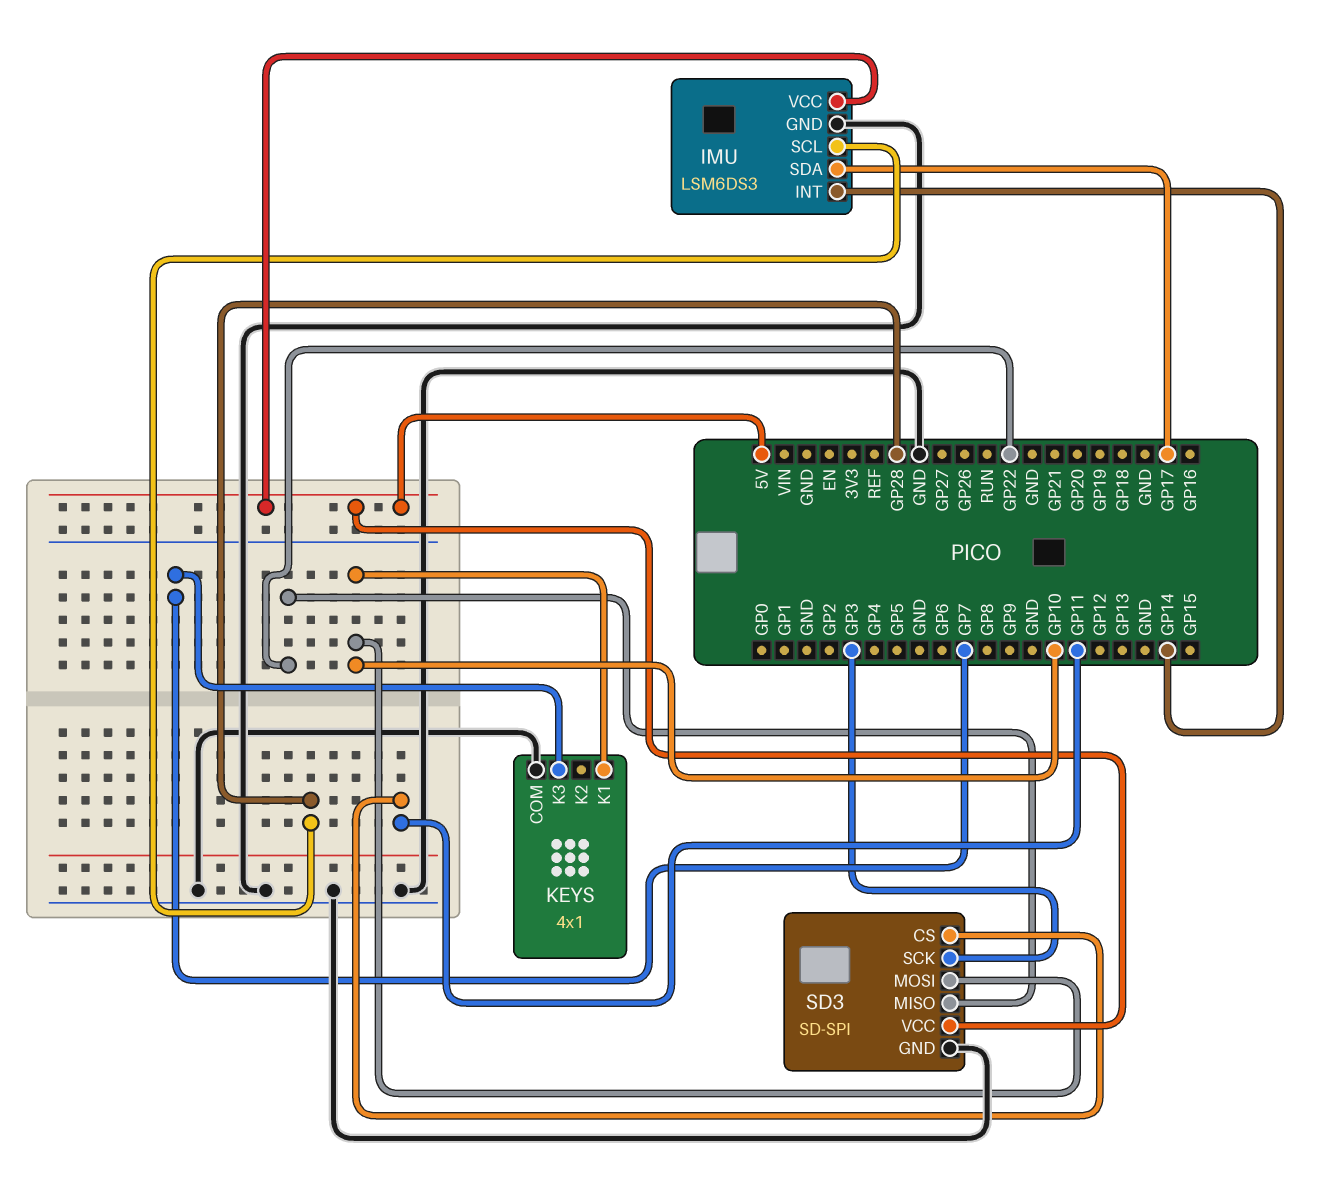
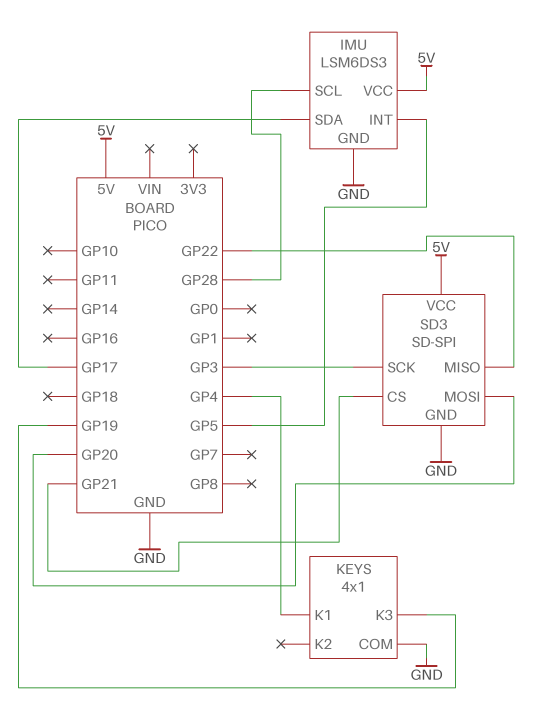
IMU pin INT: GP14 -> GP5
KEYS pin K1: GP10 -> GP4
KEYS pin K3: GP7 -> GP19
SD3 pin CS: GP11 -> GP21
SD3 pin MOSI: GP10 -> GP20

